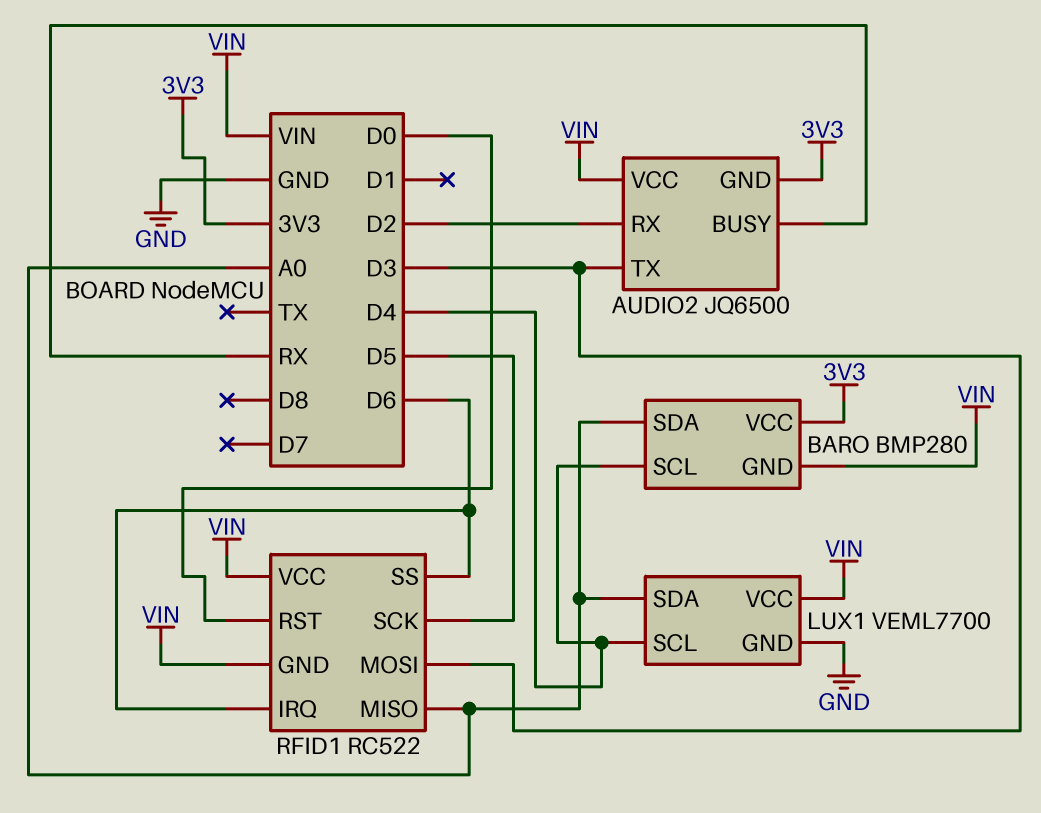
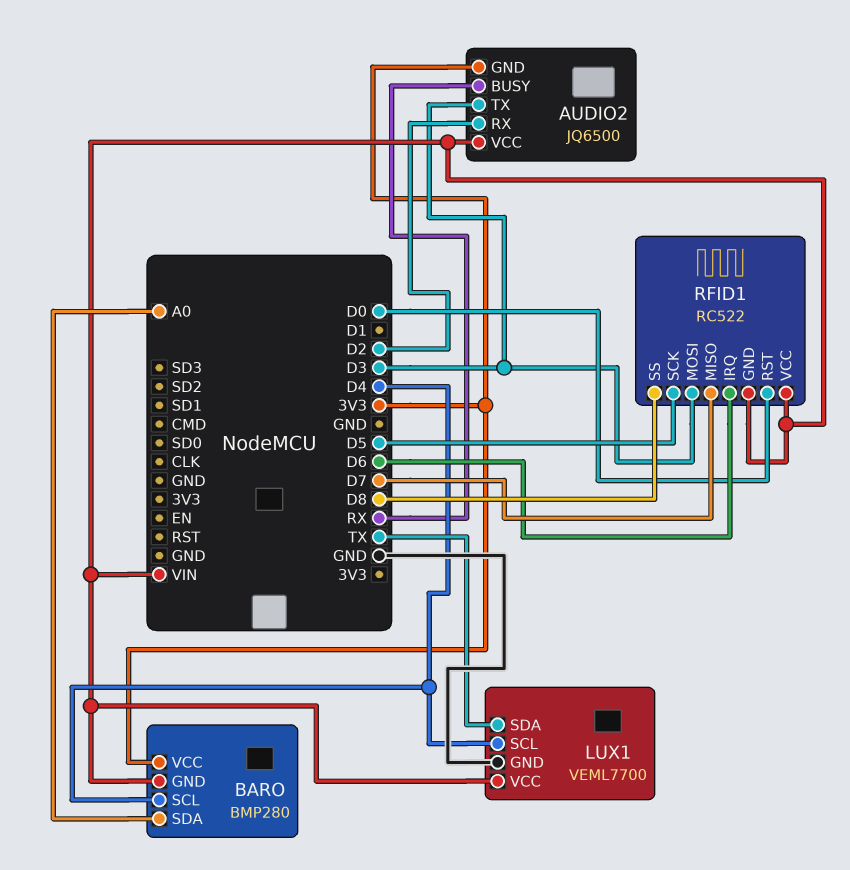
LUX1 pin SDA: A0 -> TX
RFID1 pin MISO: A0 -> D7
RFID1 pin SS: D6 -> D8

